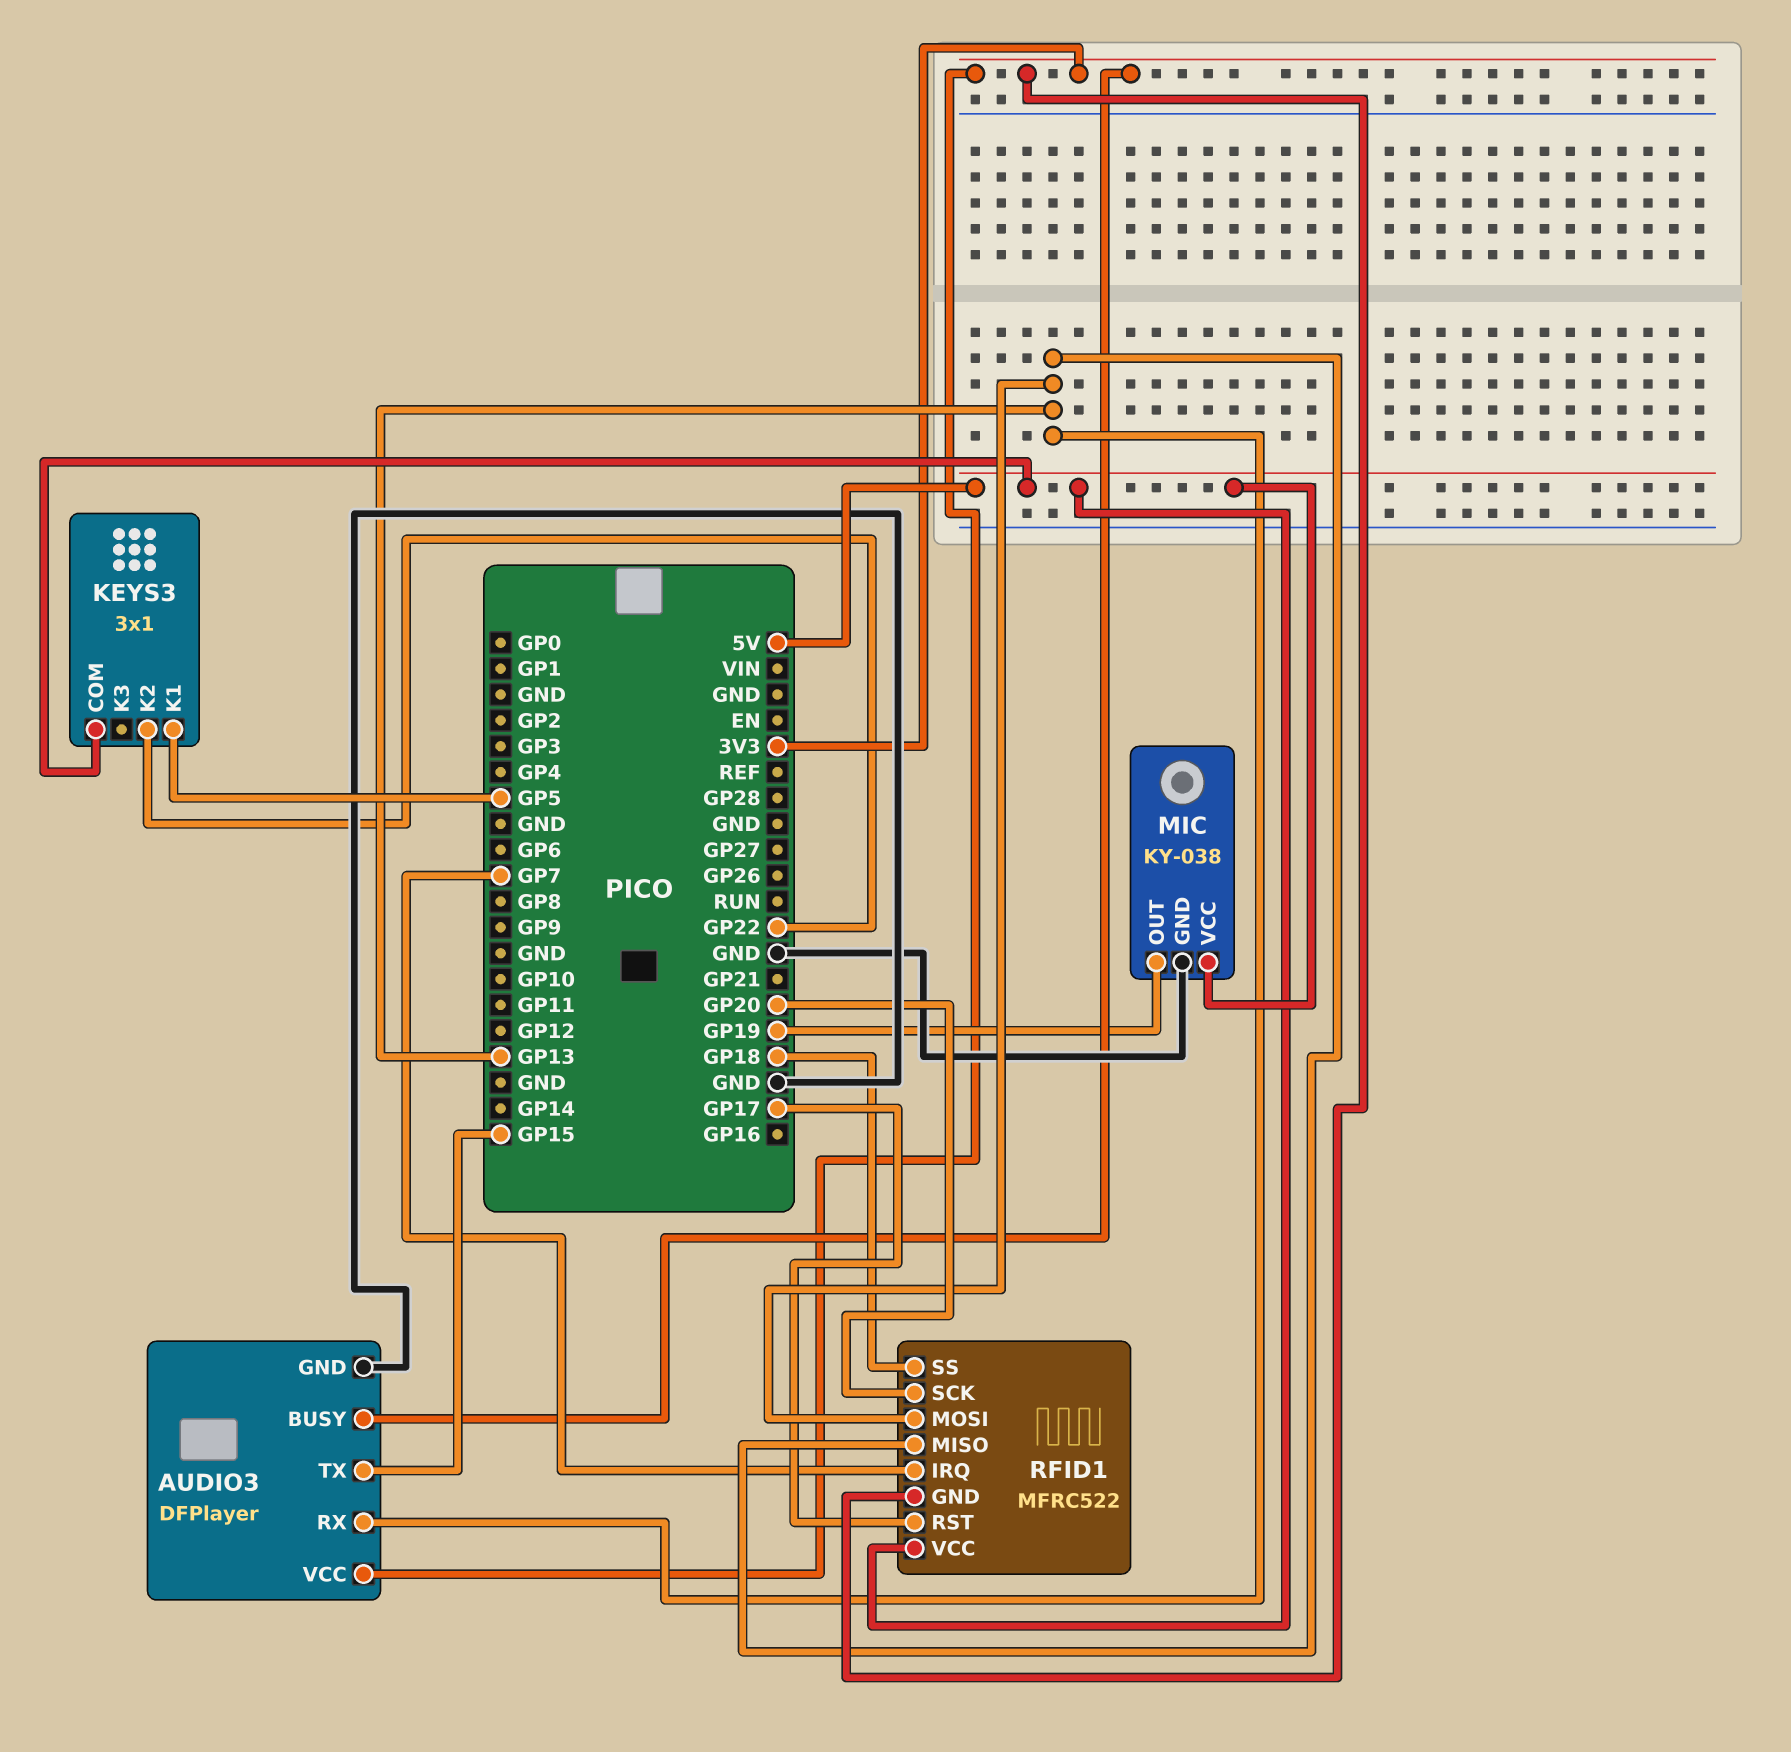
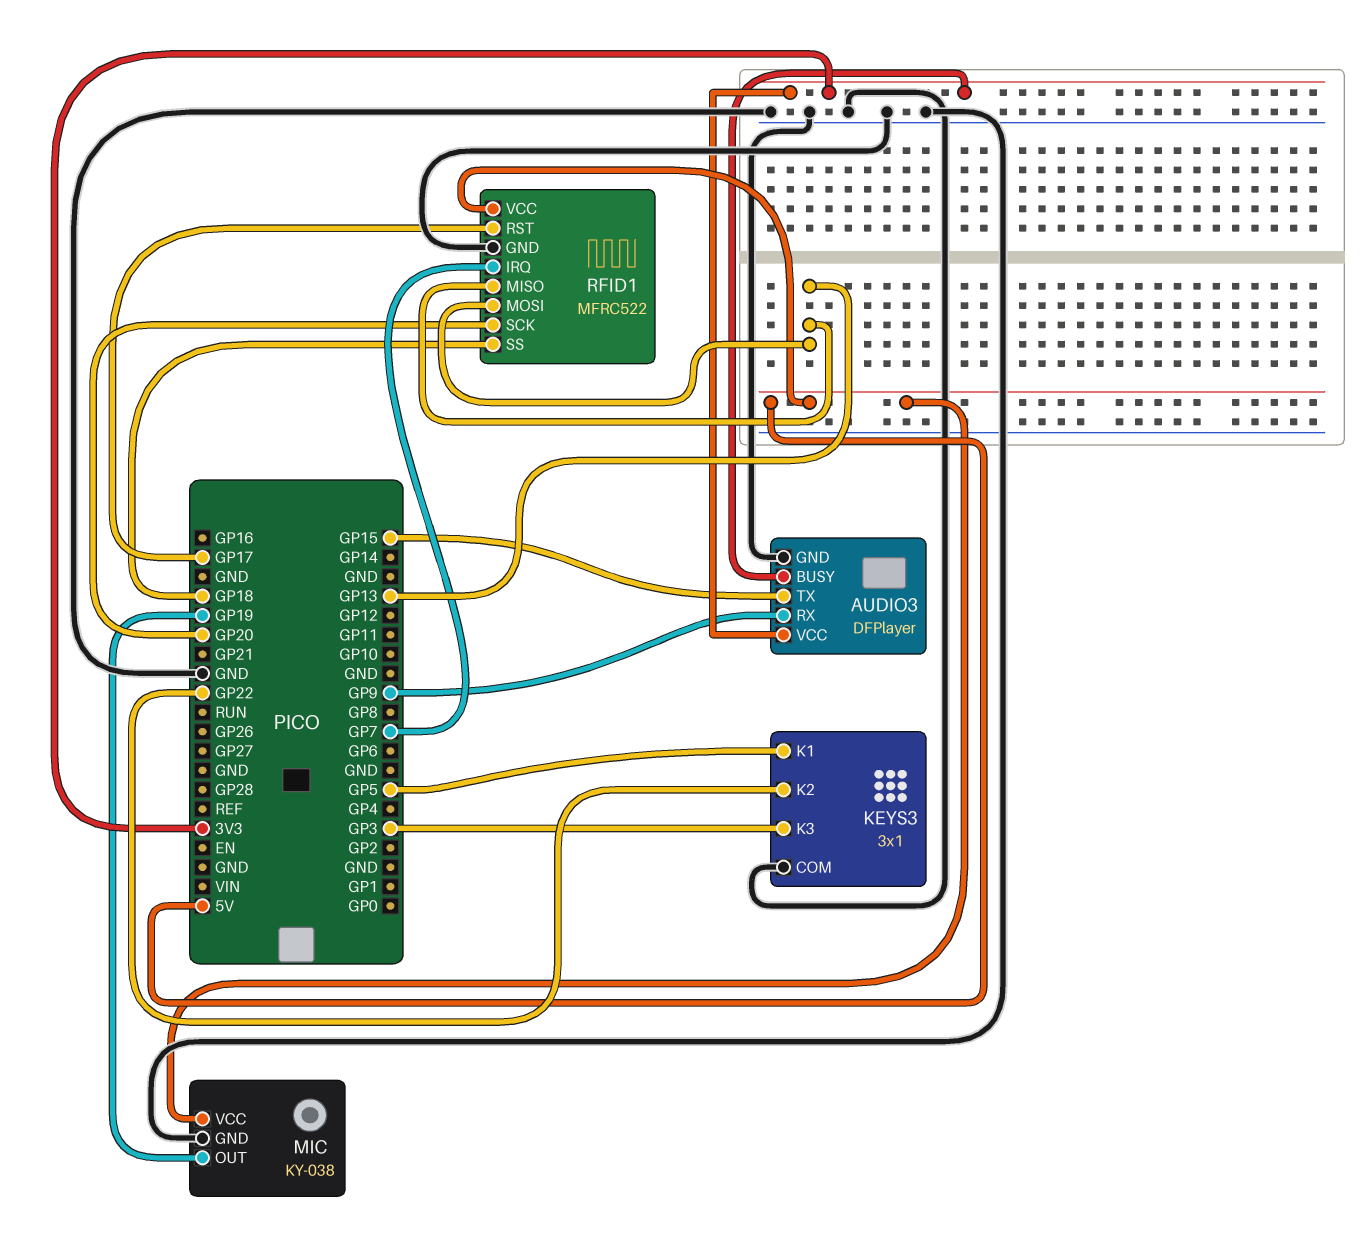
AUDIO3 pin RX: GP13 -> GP9
KEYS3 pin COM: 5V -> GND
KEYS3 pin K3: none -> GP3
RFID1 pin GND: 3V3 -> GND

